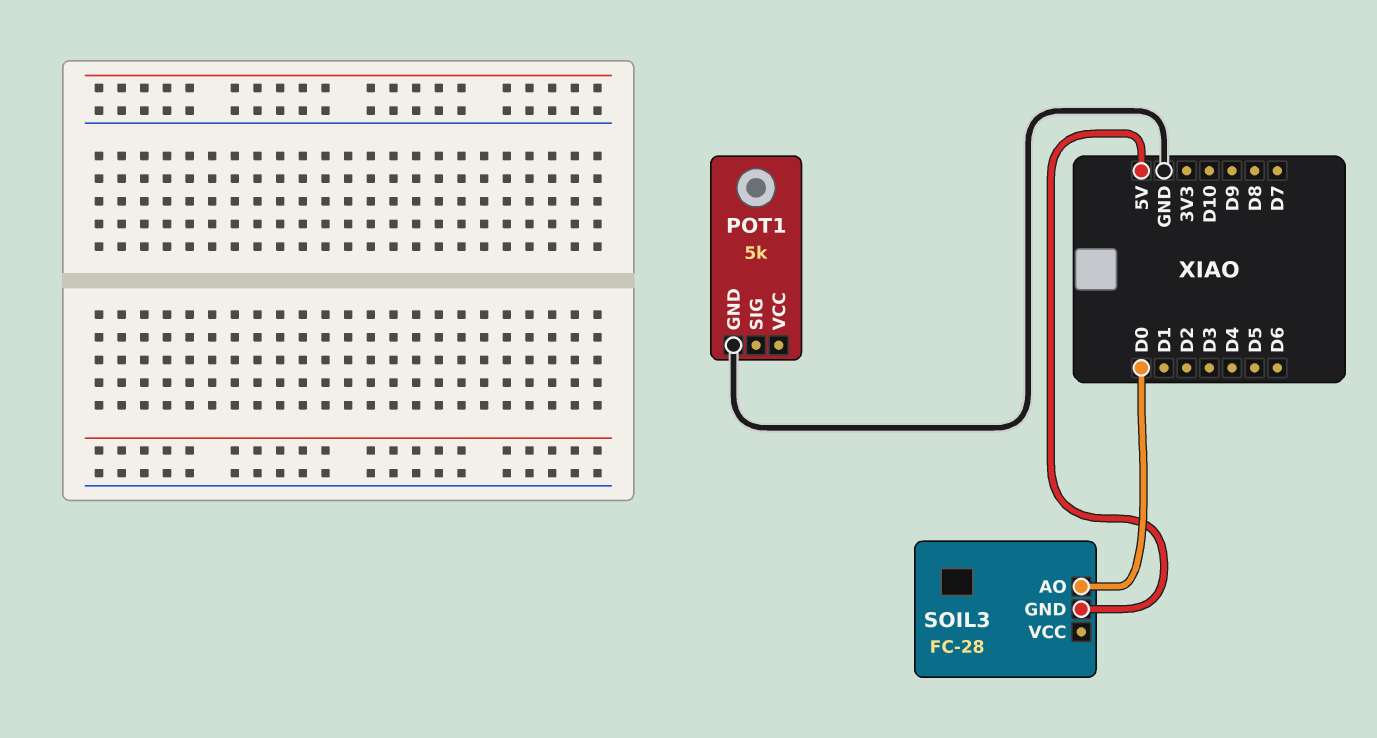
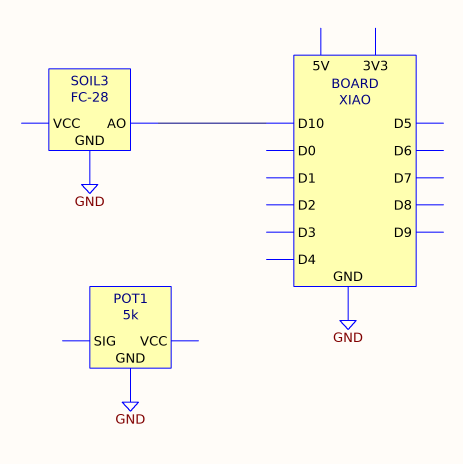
SOIL3 pin AO: D0 -> D10
SOIL3 pin GND: 5V -> GND

